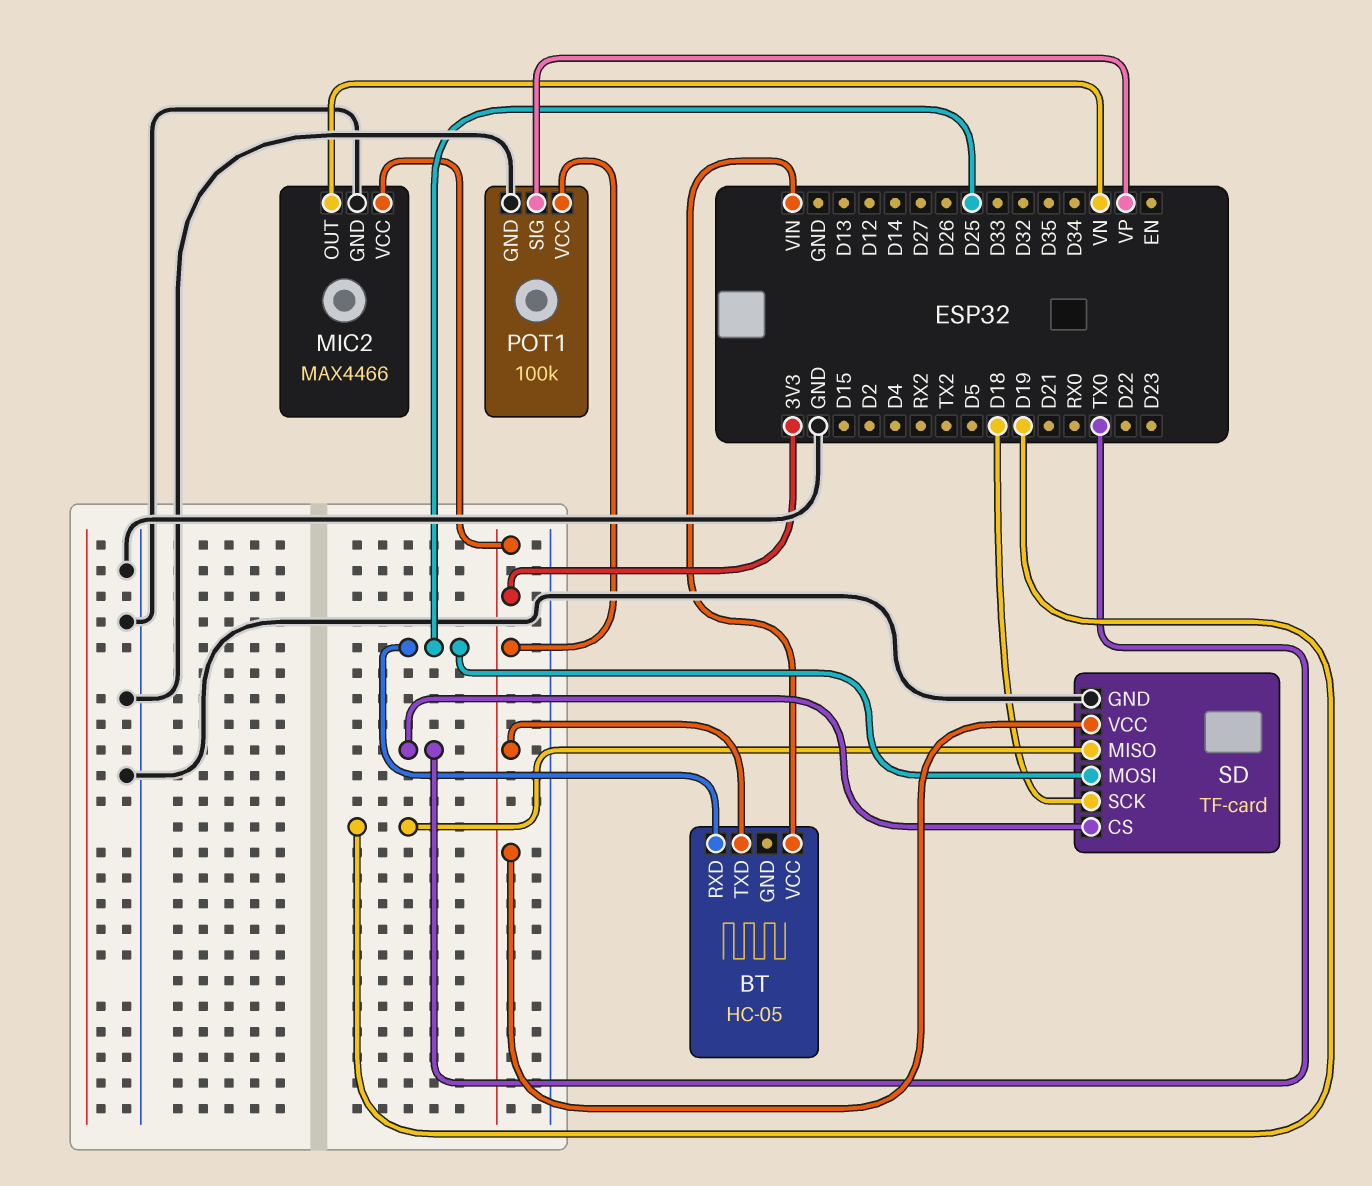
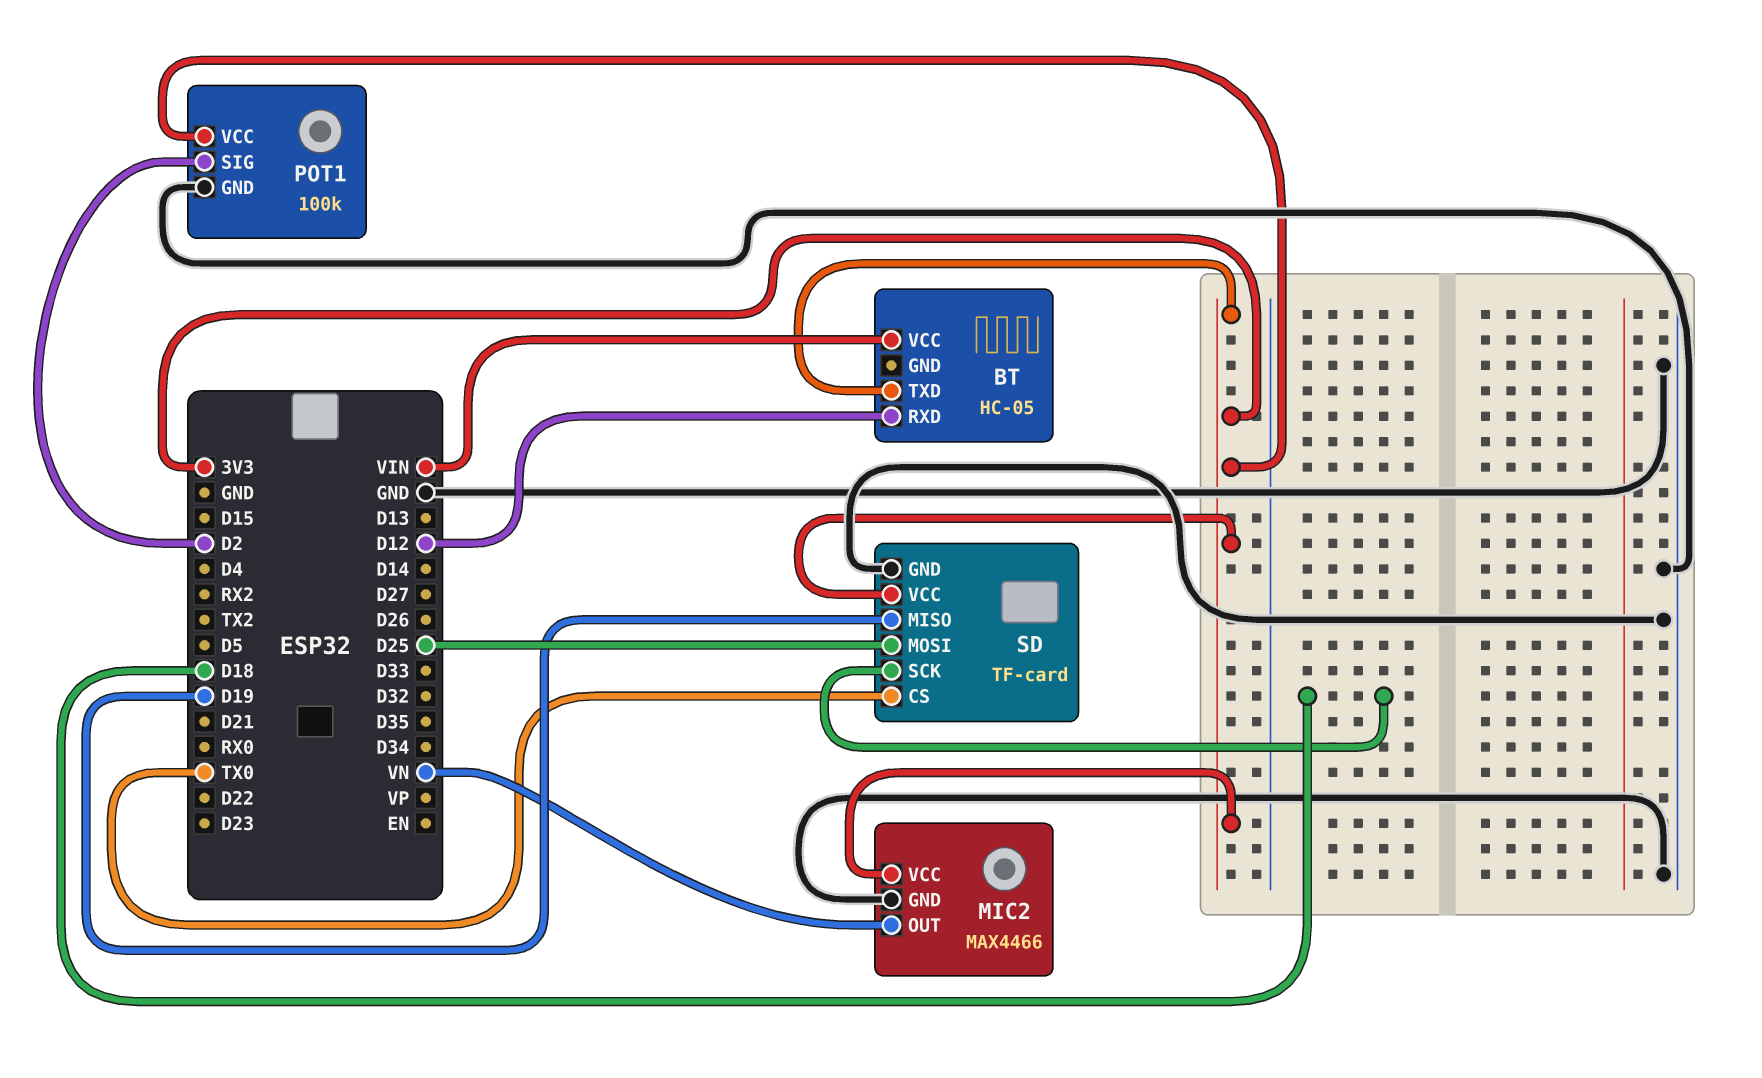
BT pin RXD: D25 -> D12
POT1 pin SIG: VP -> D2

